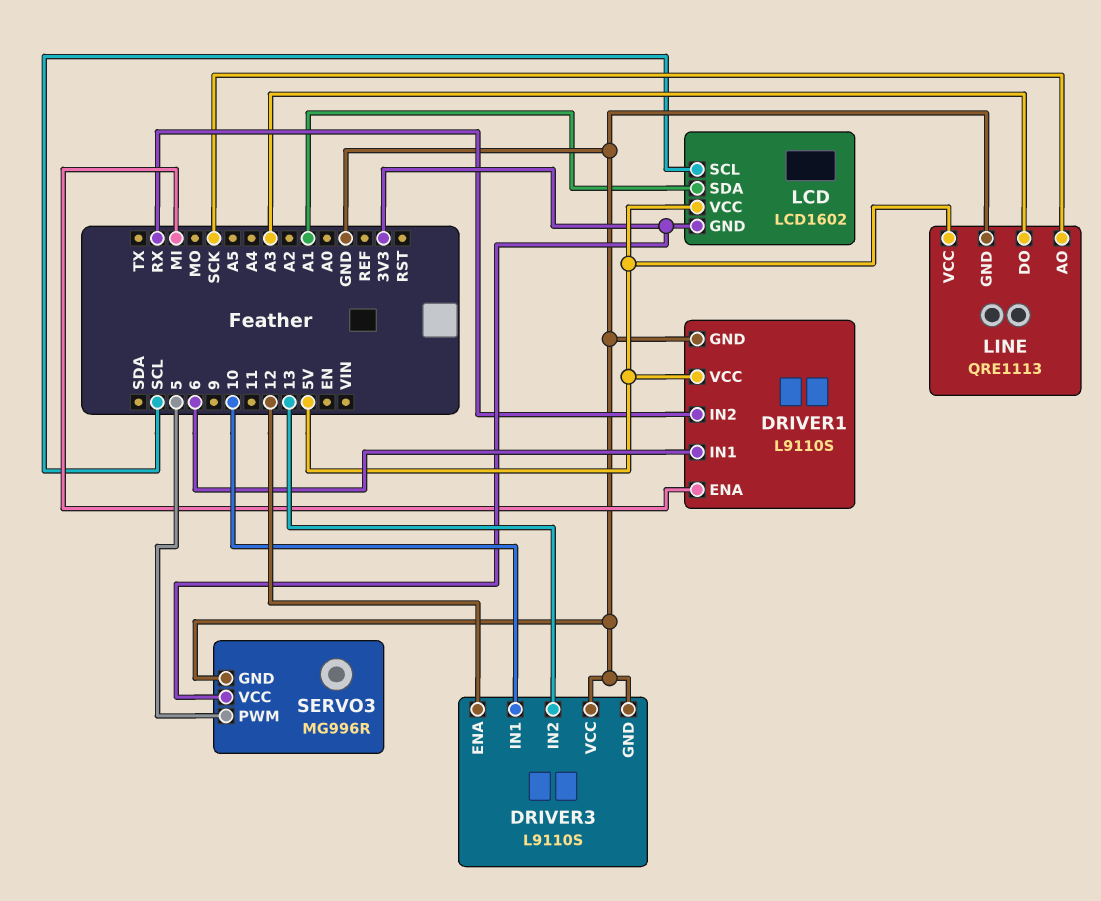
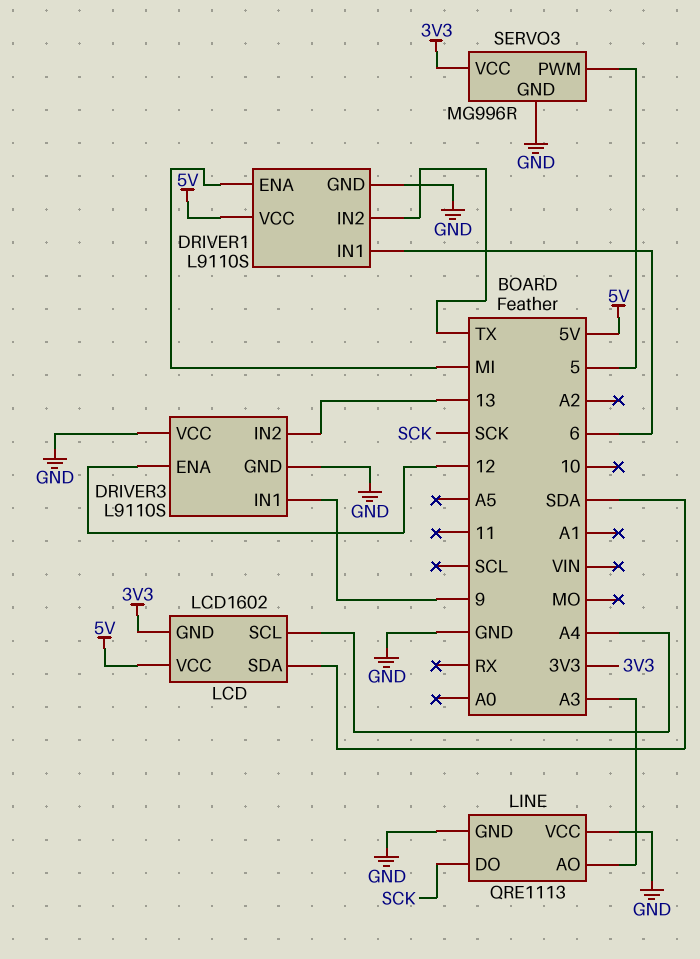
DRIVER1 pin IN2: RX -> TX
DRIVER3 pin IN1: 10 -> 9
LCD pin SCL: SCL -> A4
LCD pin SDA: A1 -> SDA
LINE pin AO: SCK -> A3
LINE pin DO: A3 -> SCK
LINE pin VCC: 5V -> GND

